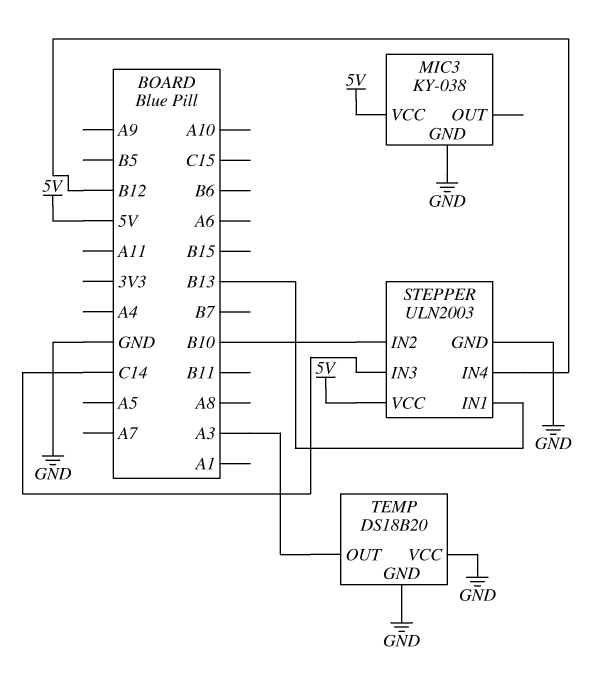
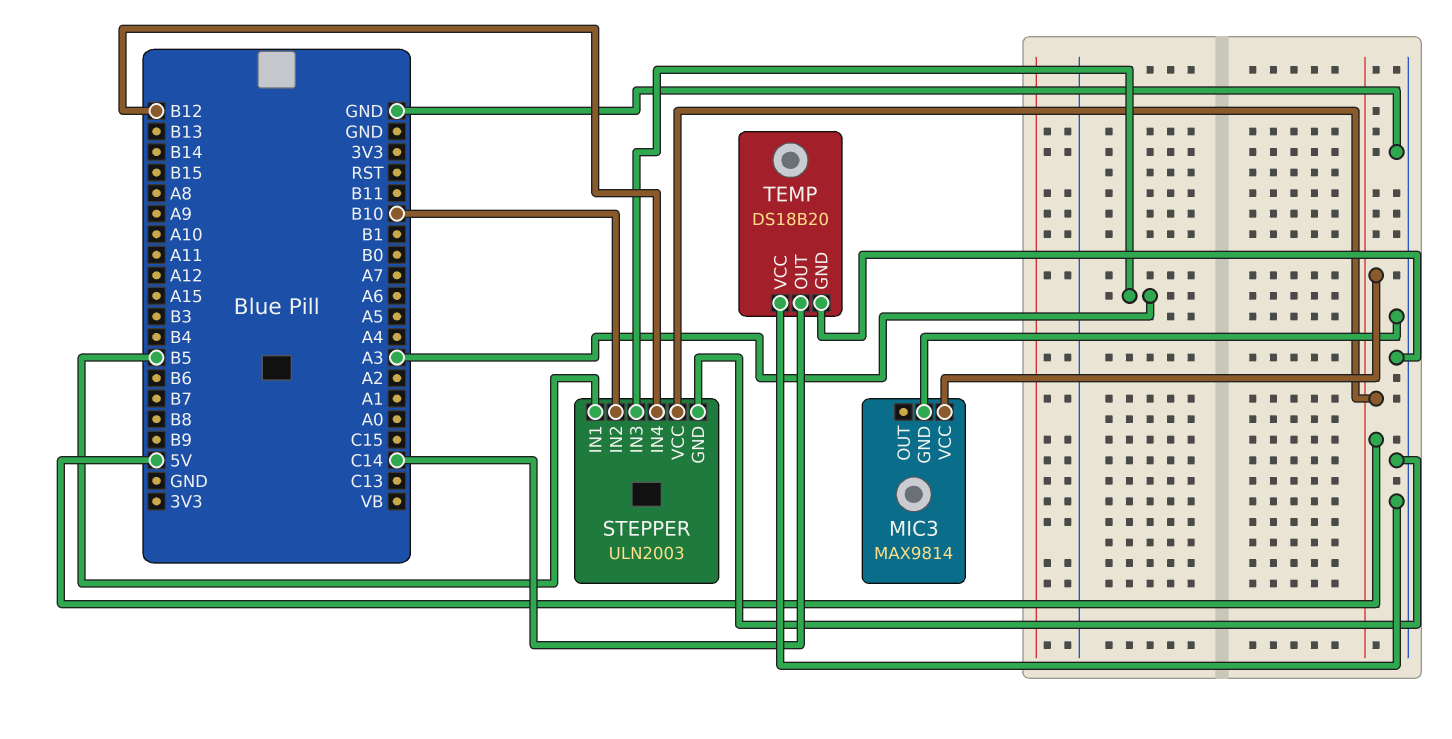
MIC3: KY-038 -> MAX9814
STEPPER pin IN1: B13 -> B5
STEPPER pin IN3: C14 -> A3
TEMP pin OUT: A3 -> C14

